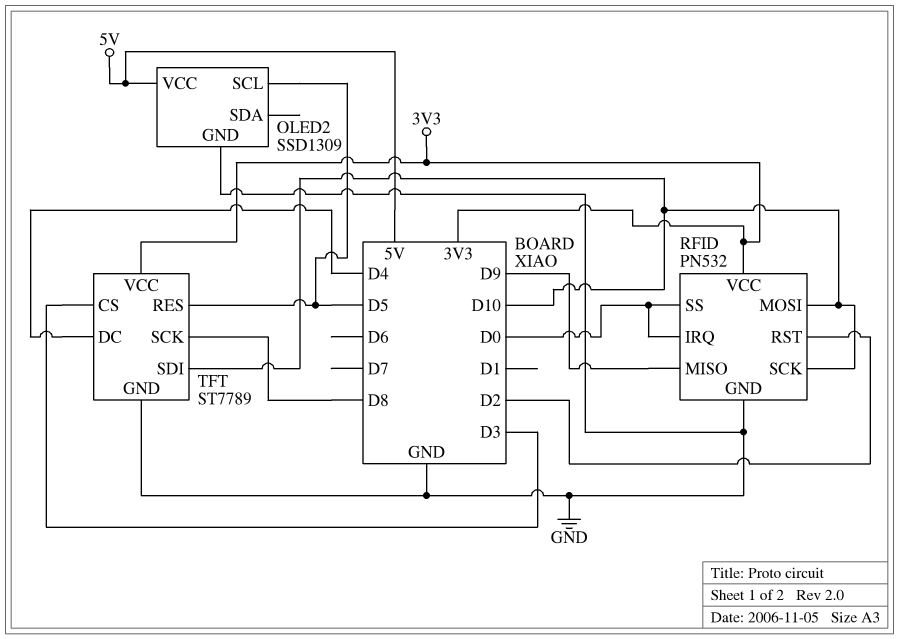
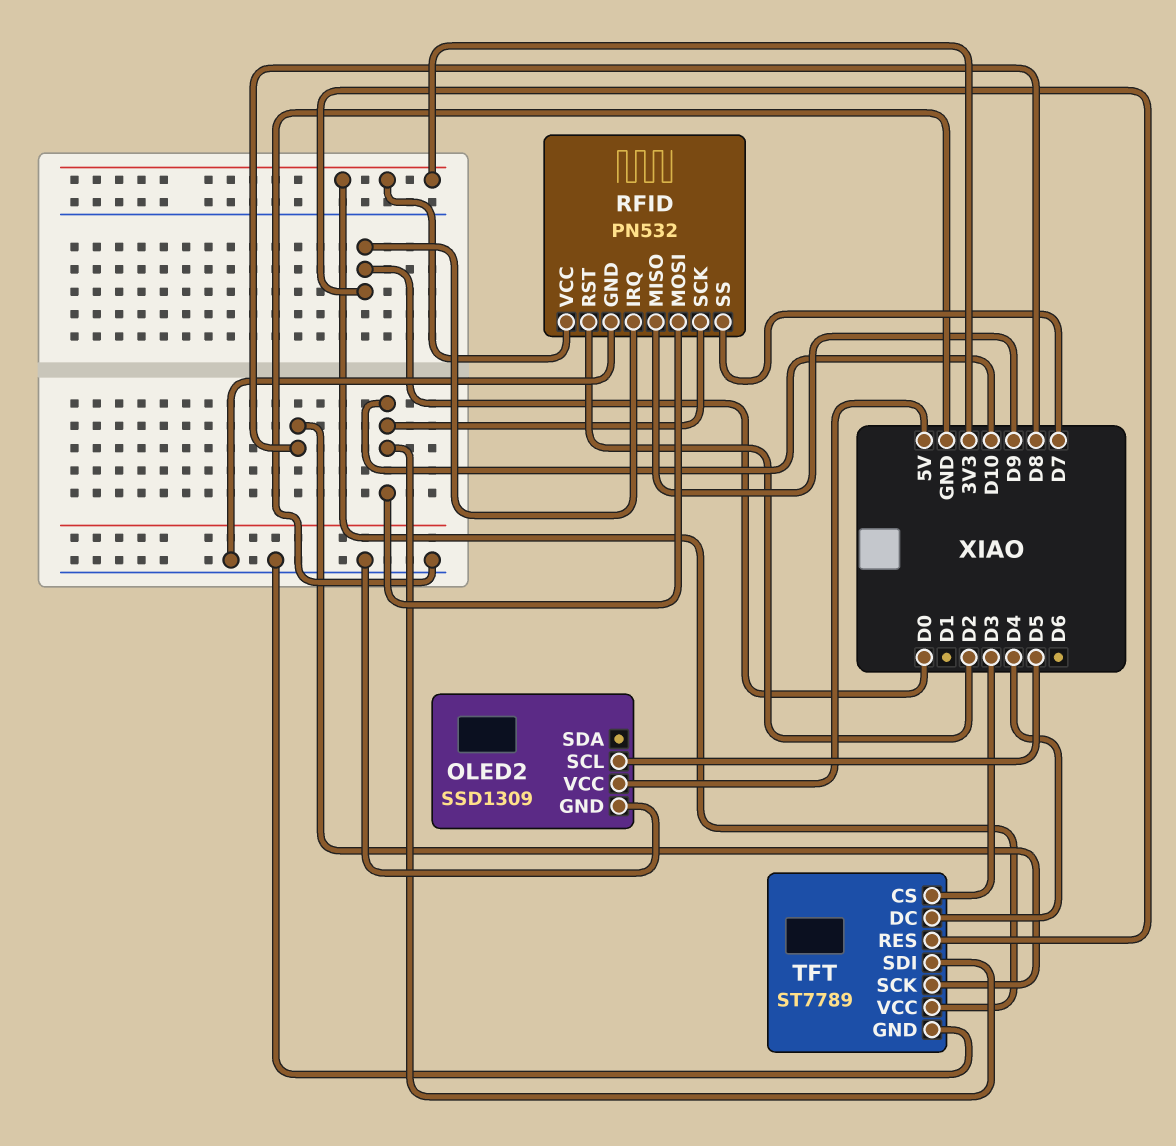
RFID pin SS: D0 -> D7
TFT pin RES: D5 -> D0

